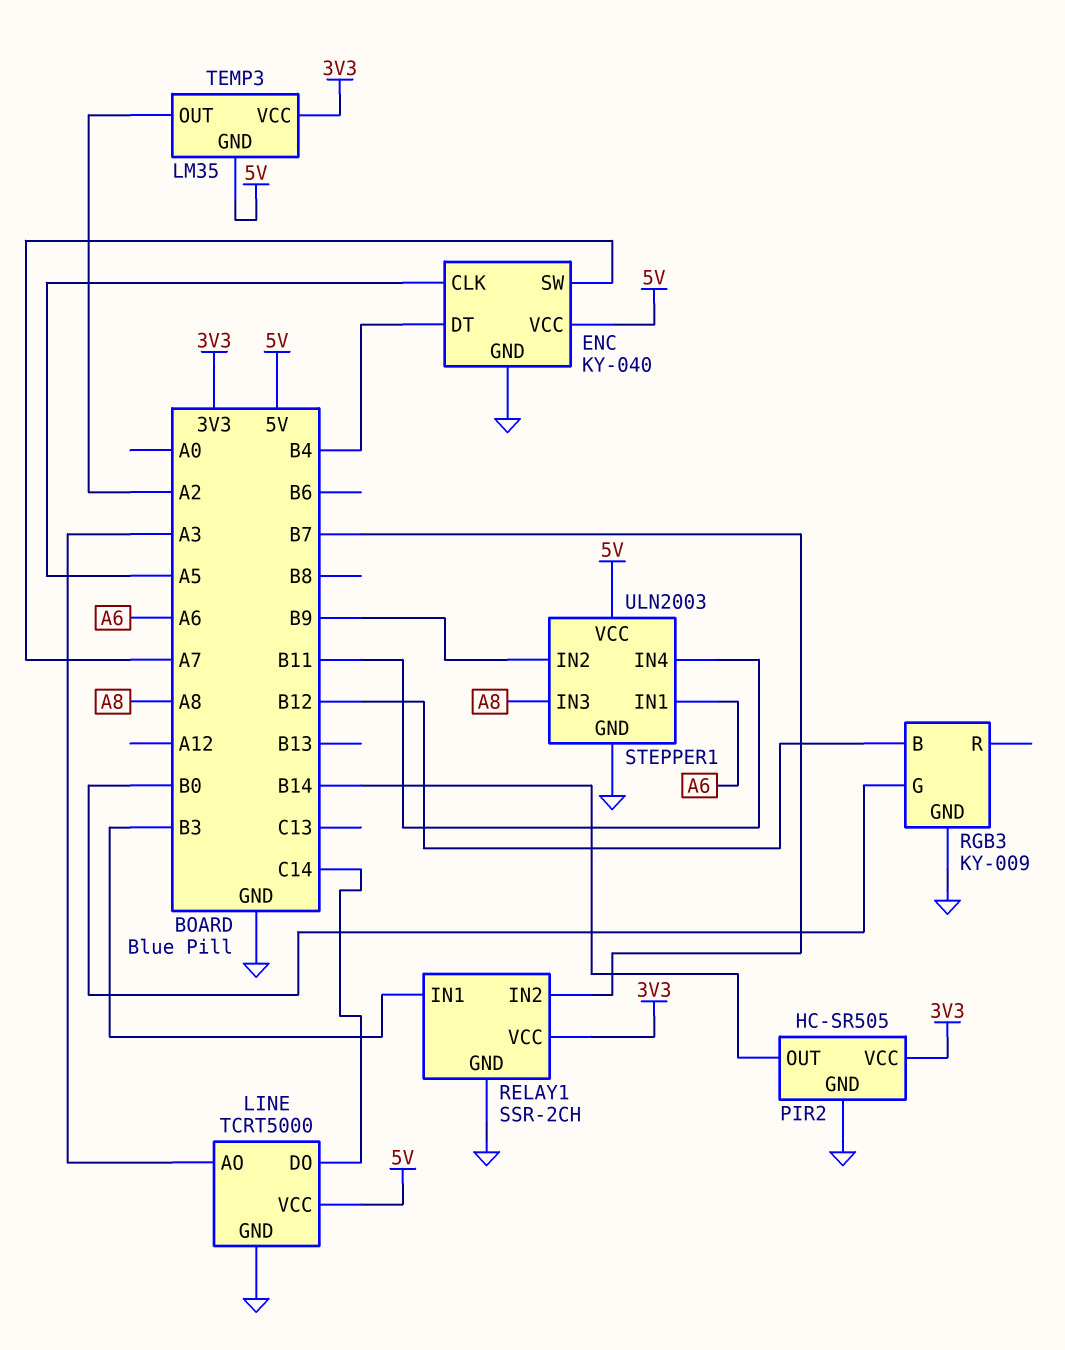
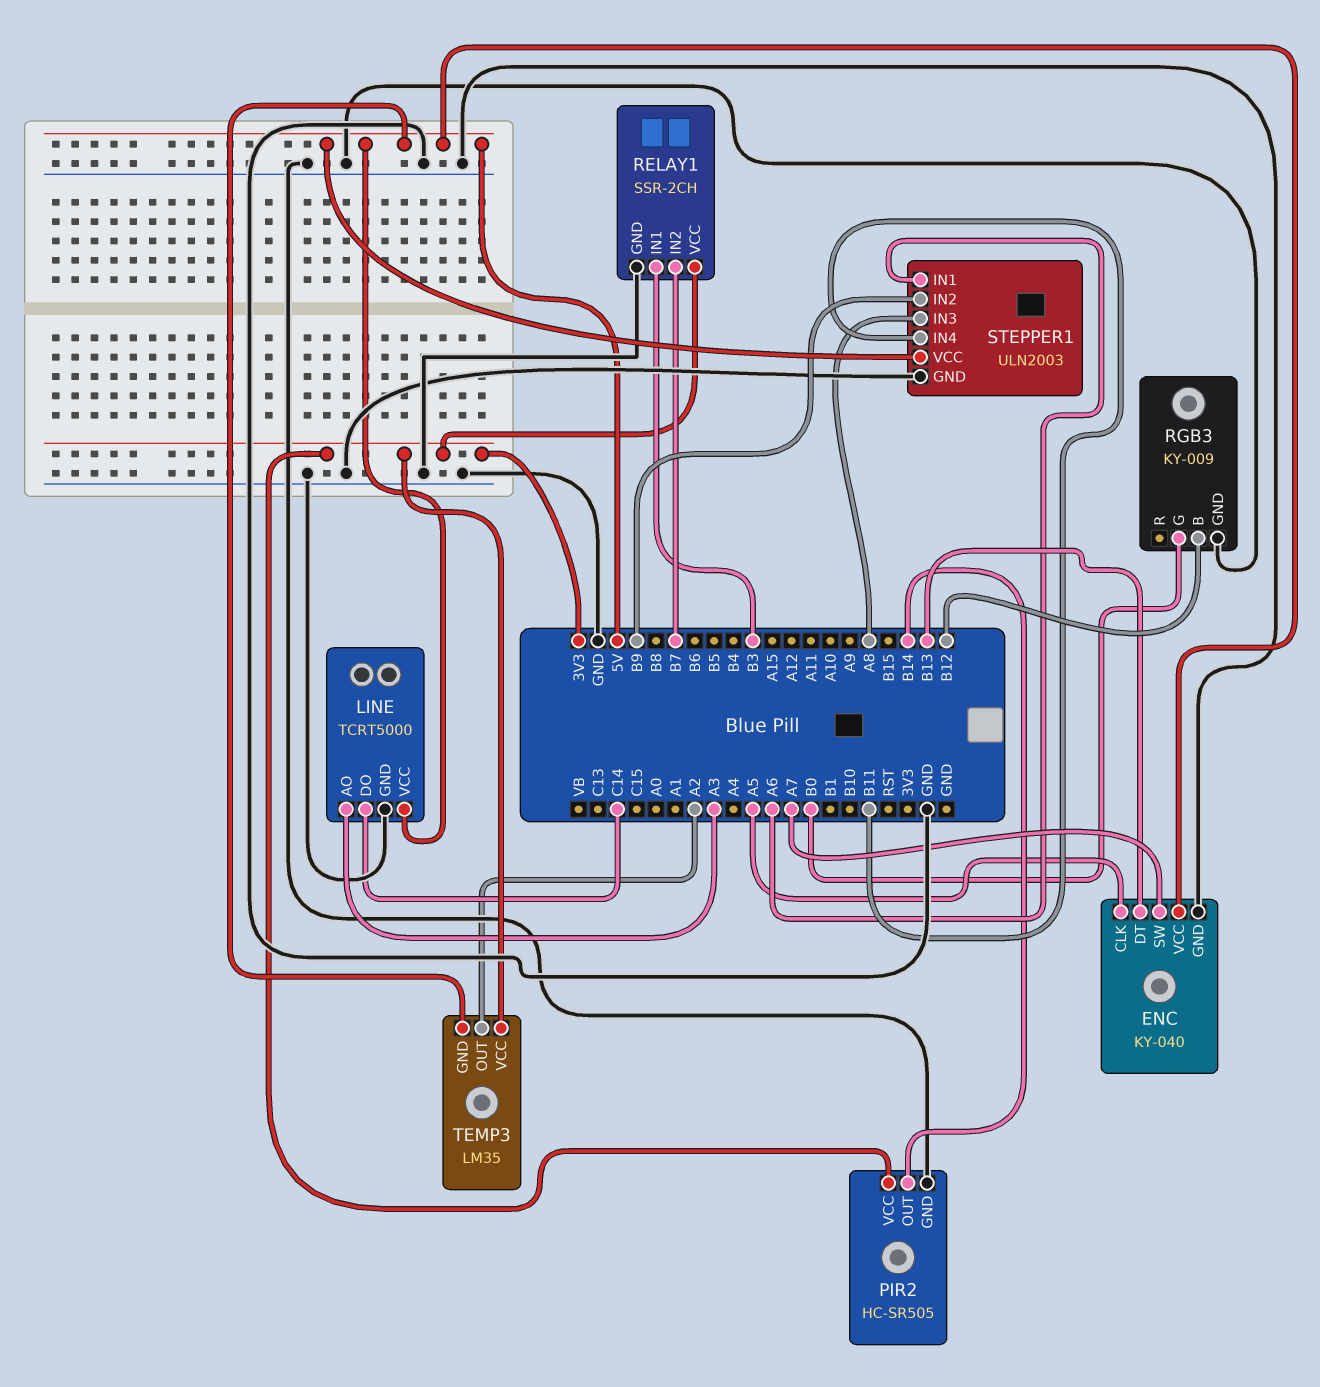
ENC pin DT: B4 -> B13

